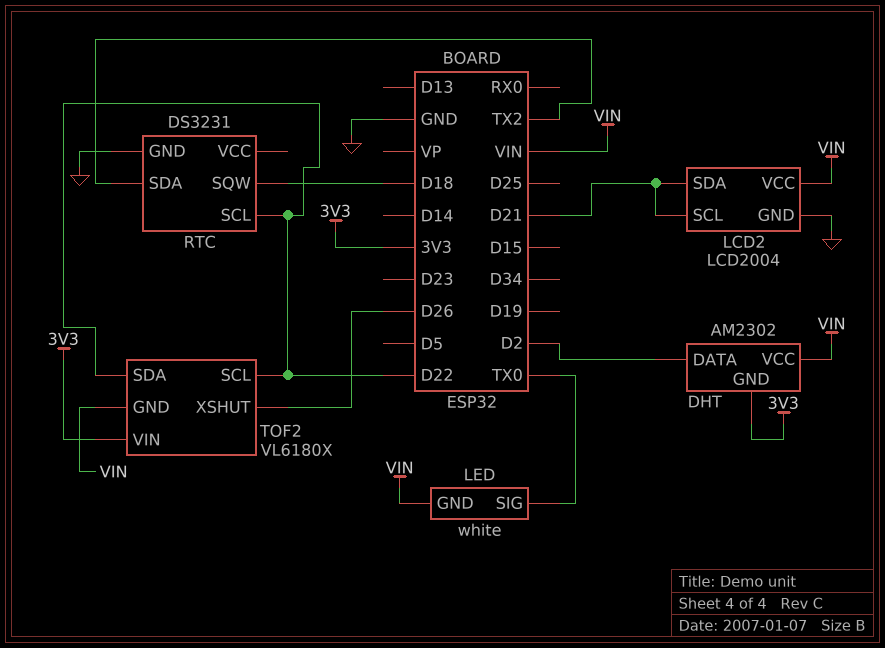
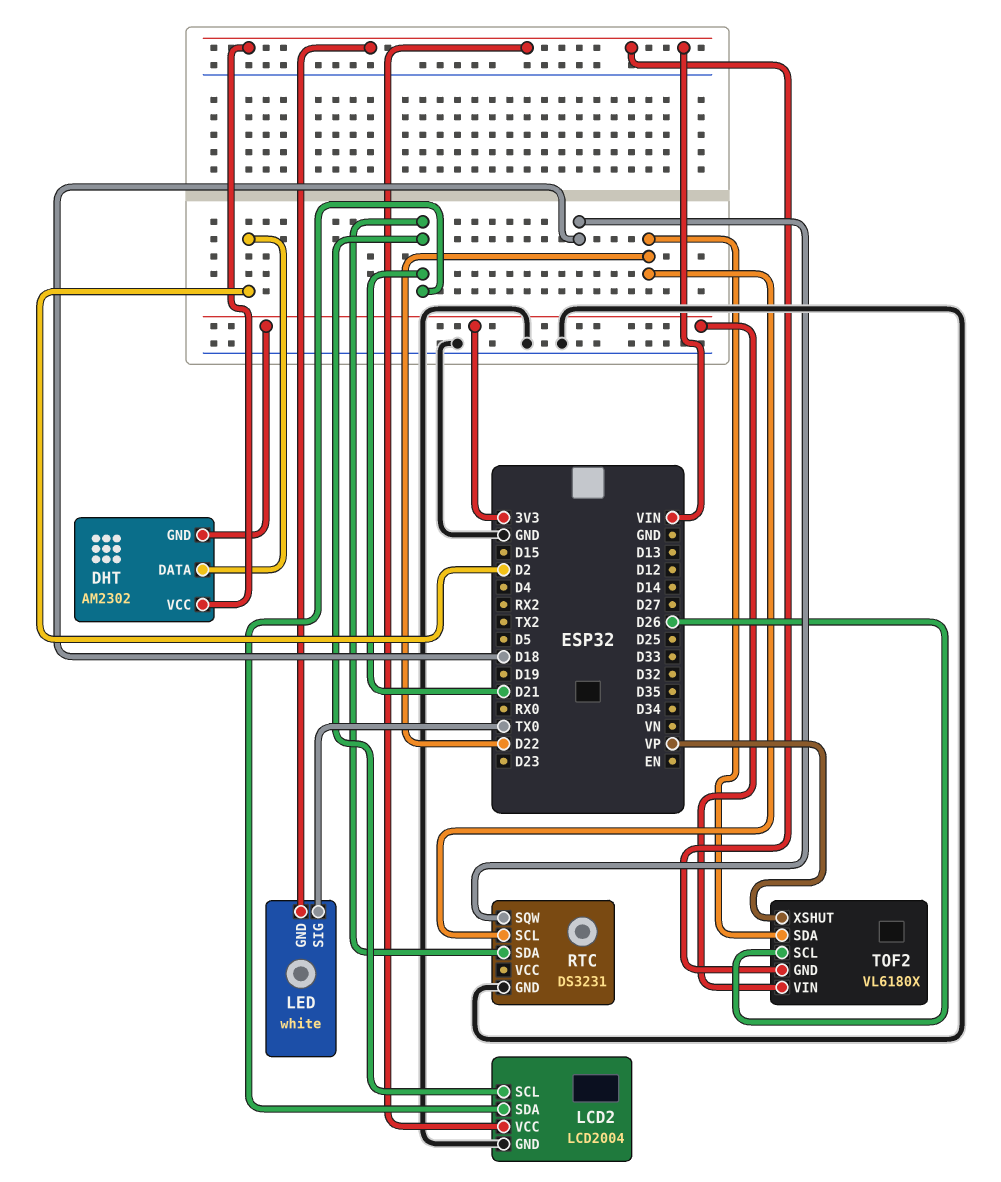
RTC pin SDA: TX2 -> D21
TOF2 pin SCL: D22 -> D26
TOF2 pin XSHUT: D26 -> VP

